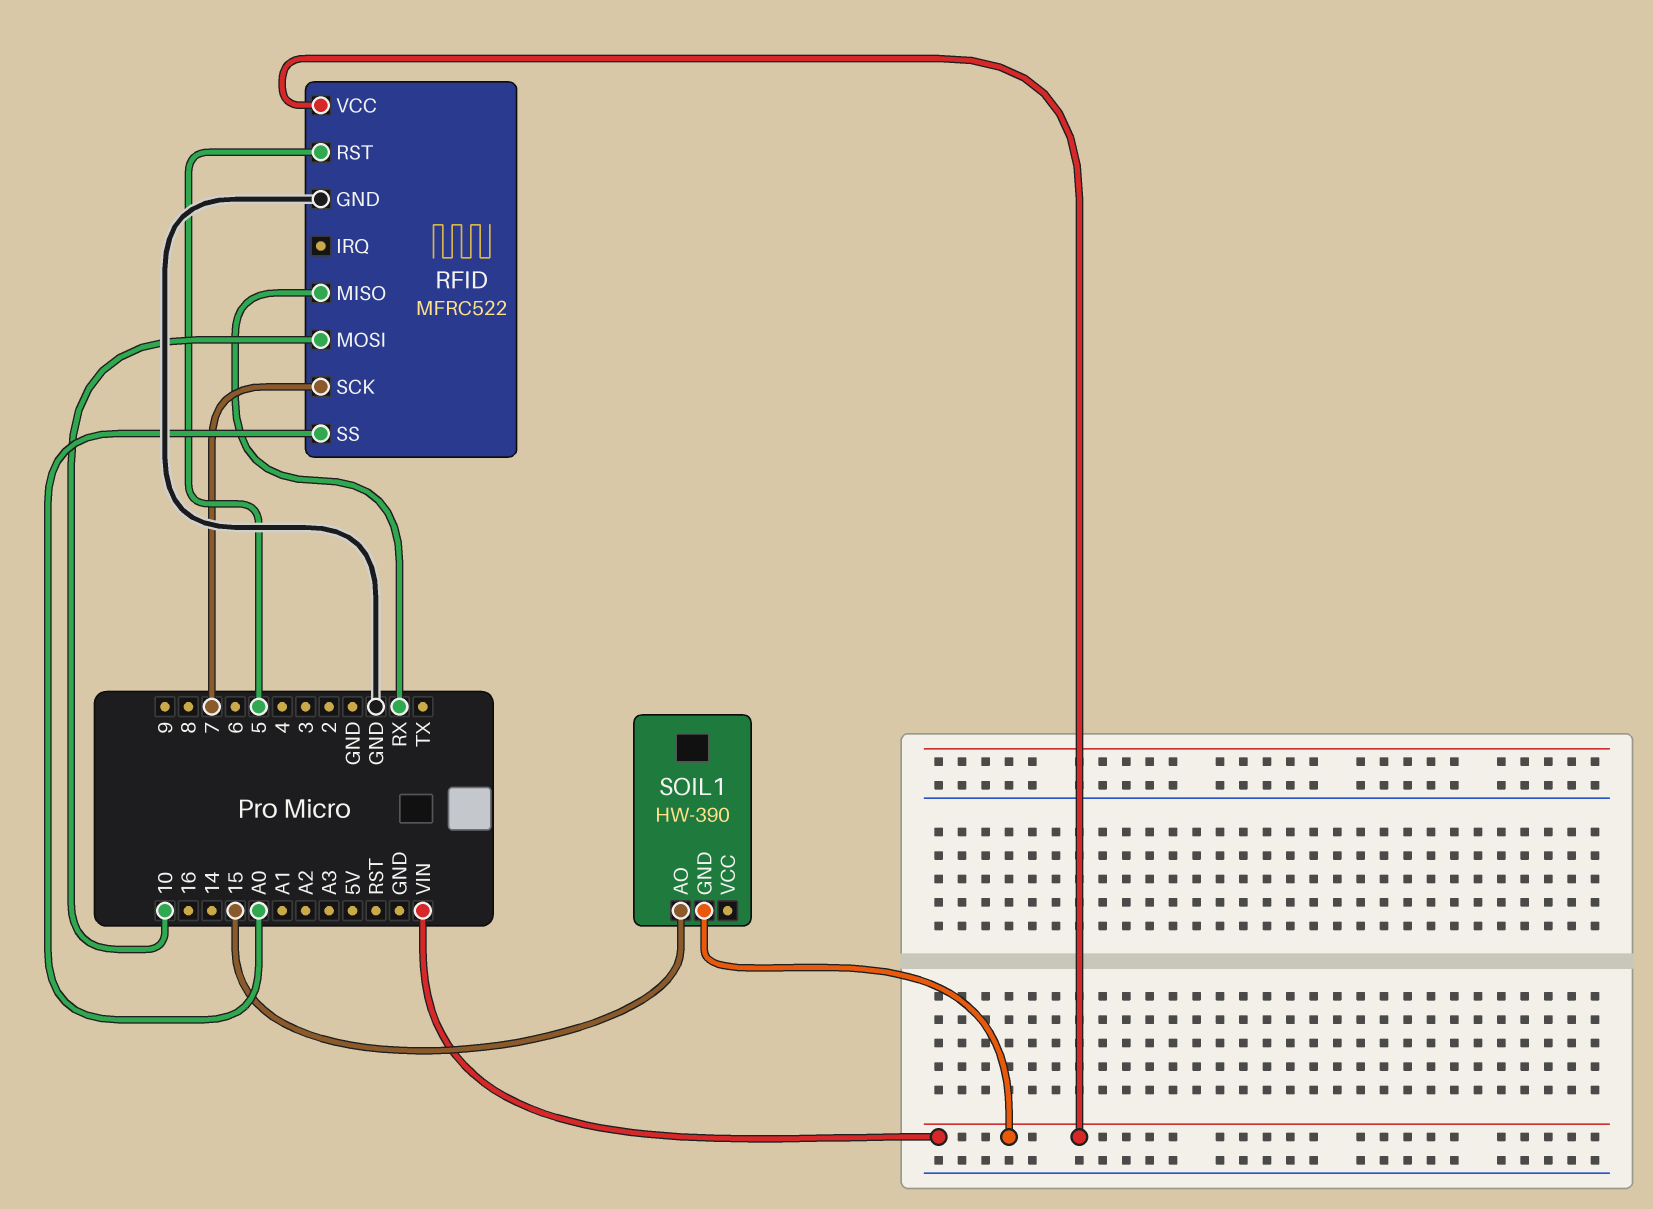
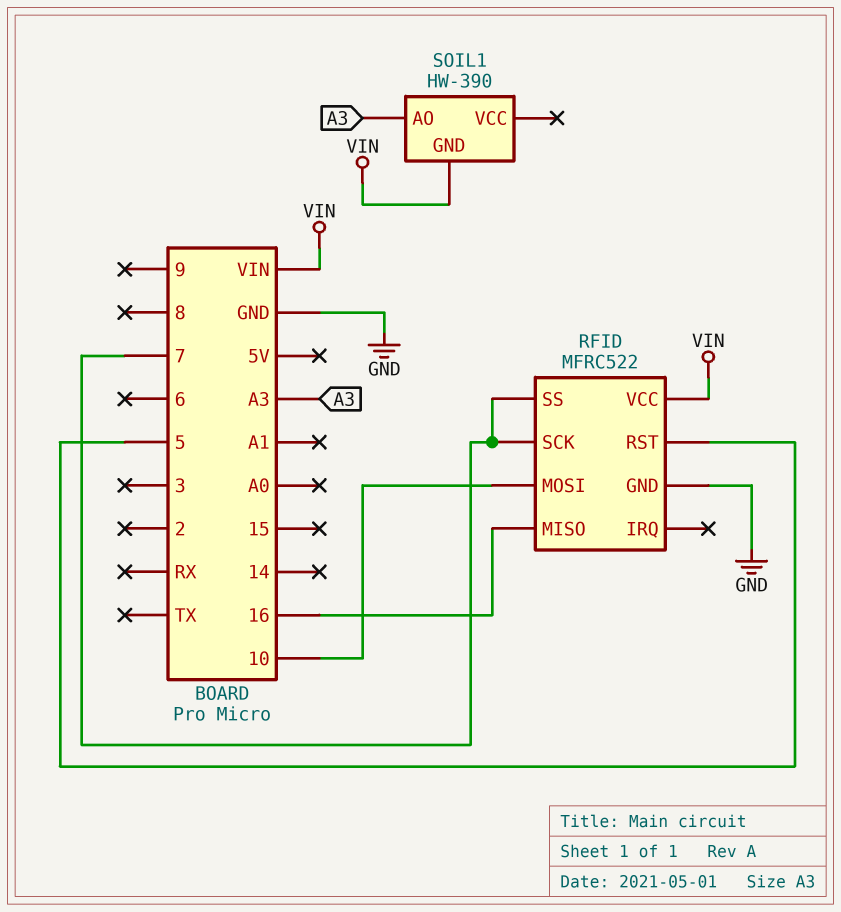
RFID pin MISO: RX -> 16
RFID pin SS: A0 -> 7
SOIL1 pin AO: 15 -> A3

